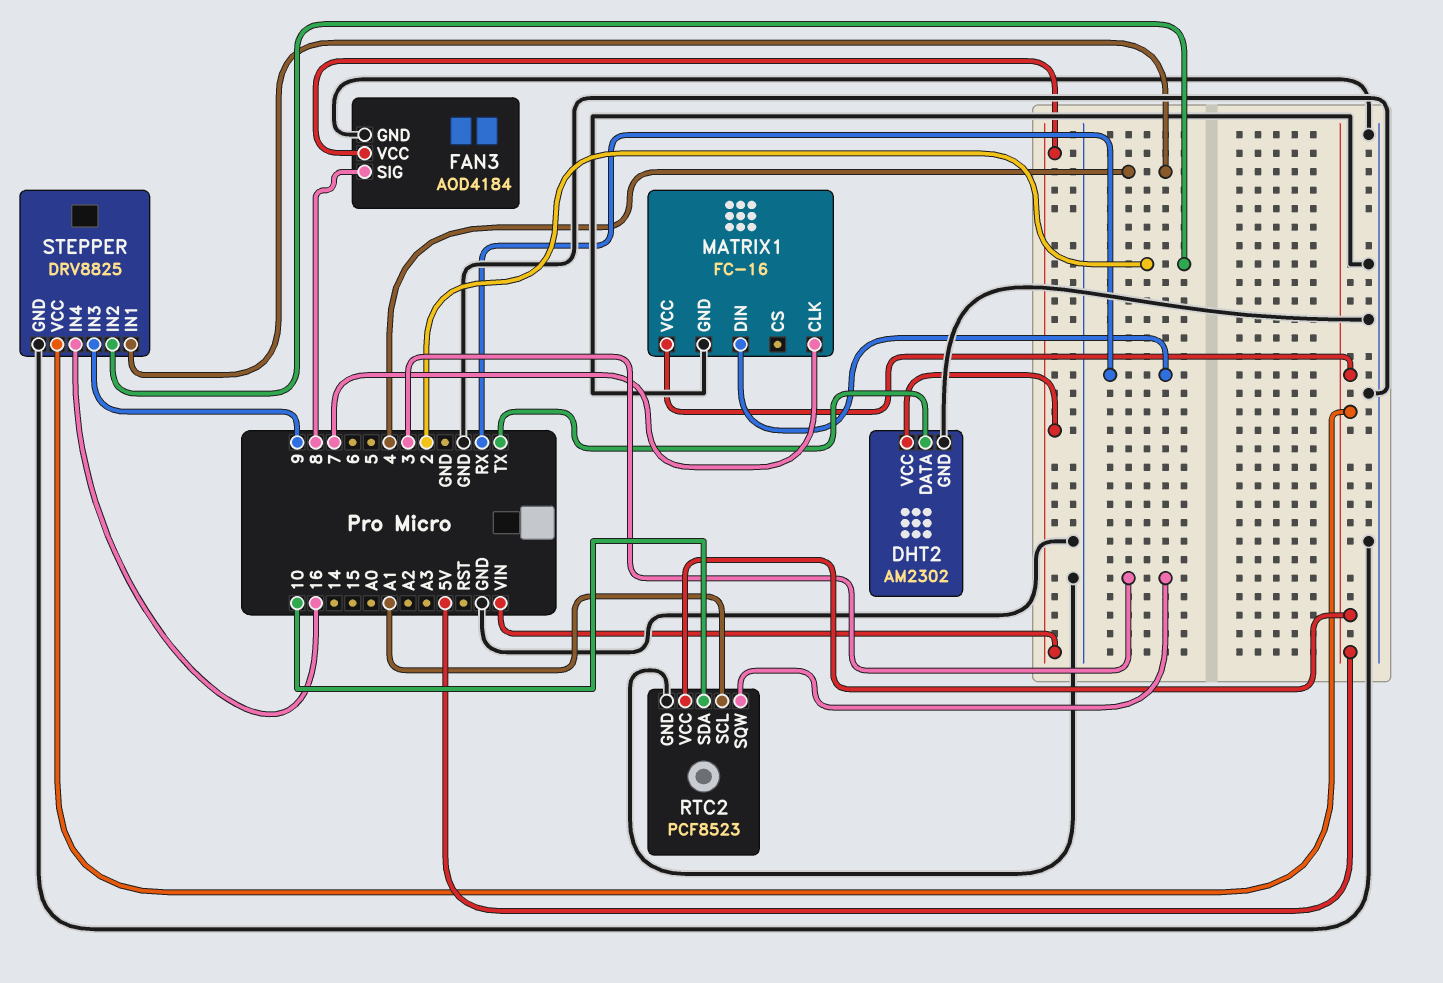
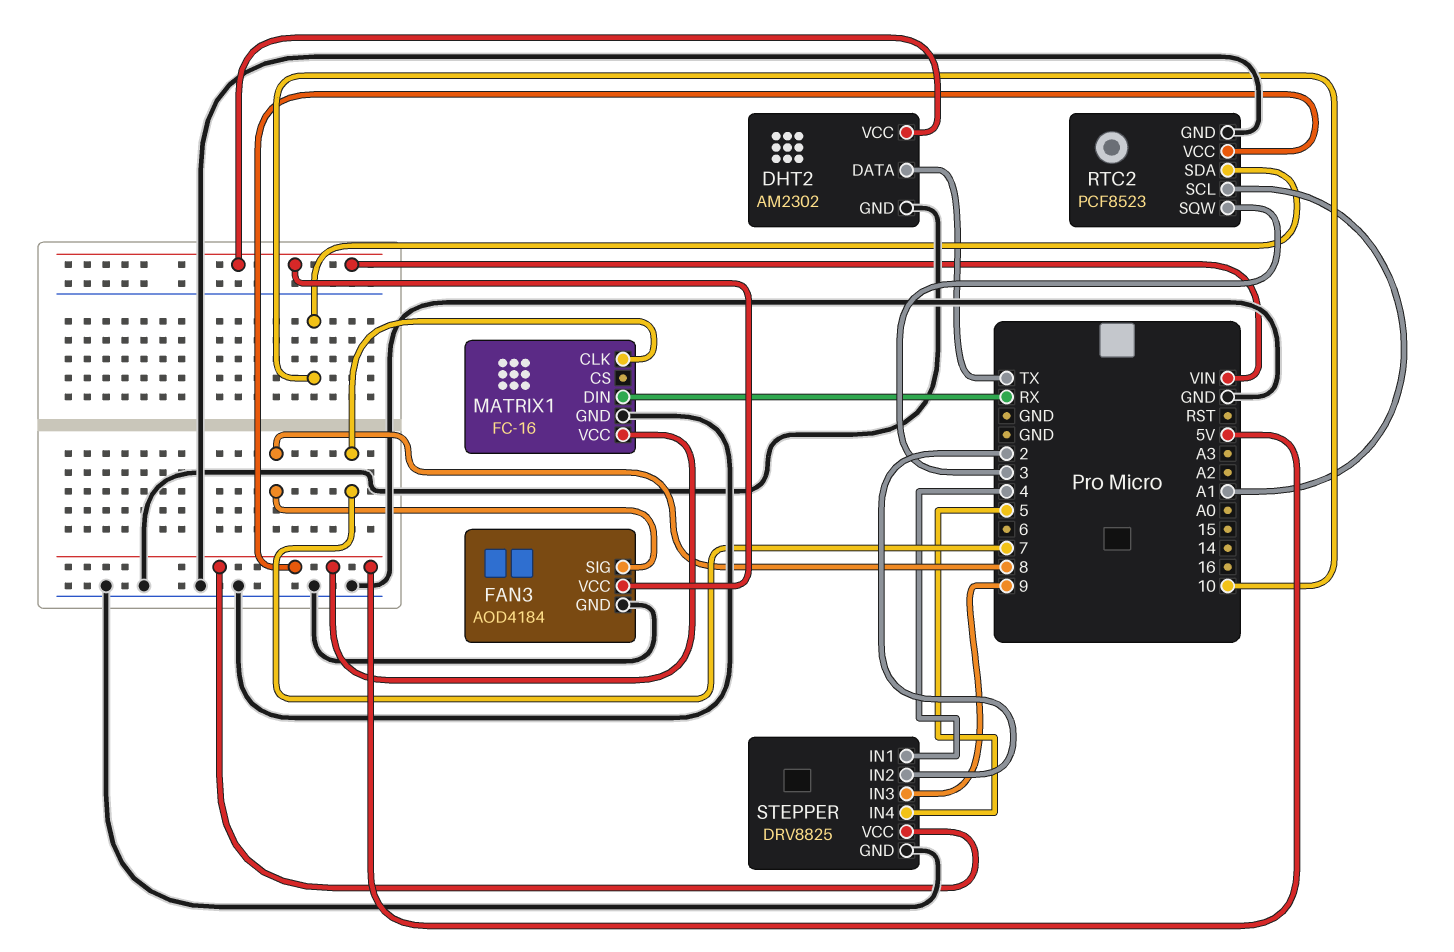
STEPPER pin IN4: 16 -> 5

